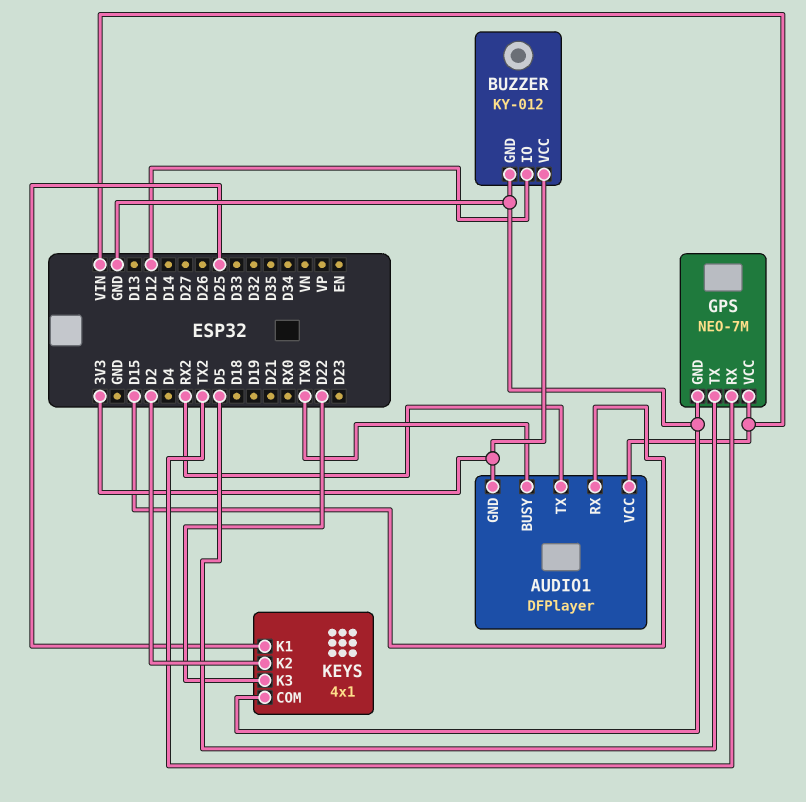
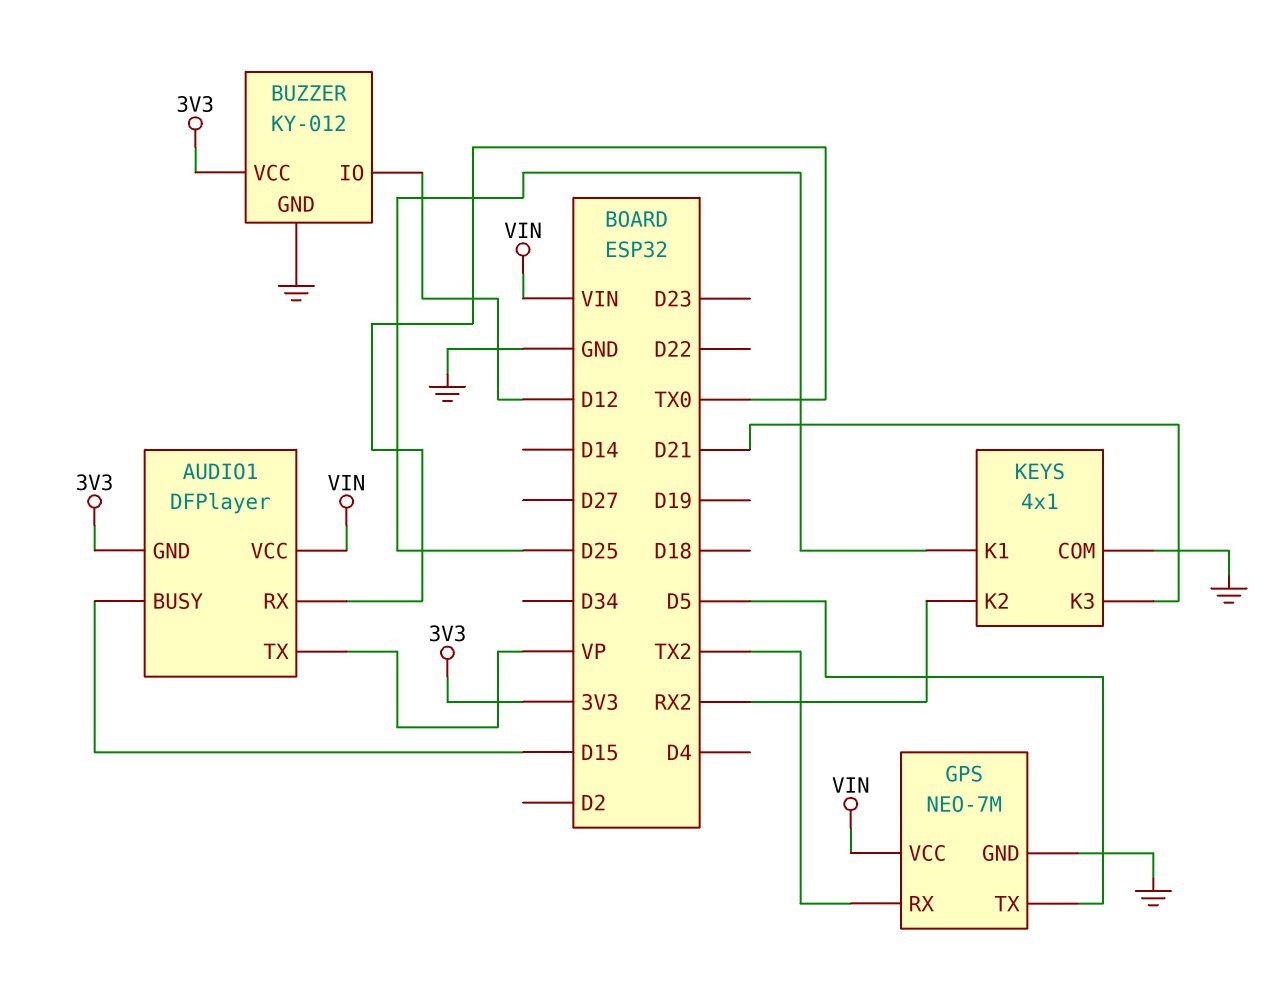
AUDIO1 pin BUSY: TX0 -> D15
AUDIO1 pin RX: D15 -> TX0
AUDIO1 pin TX: RX2 -> VP
KEYS pin K2: D2 -> RX2
KEYS pin K3: D22 -> D21

